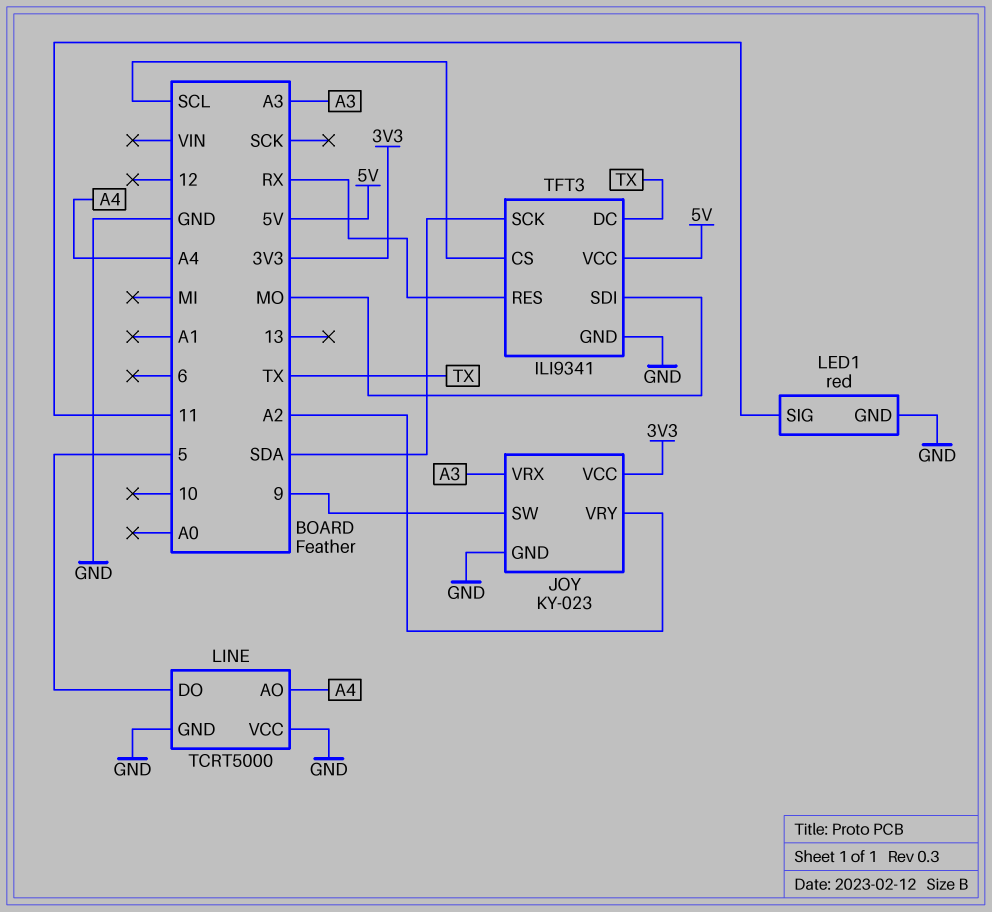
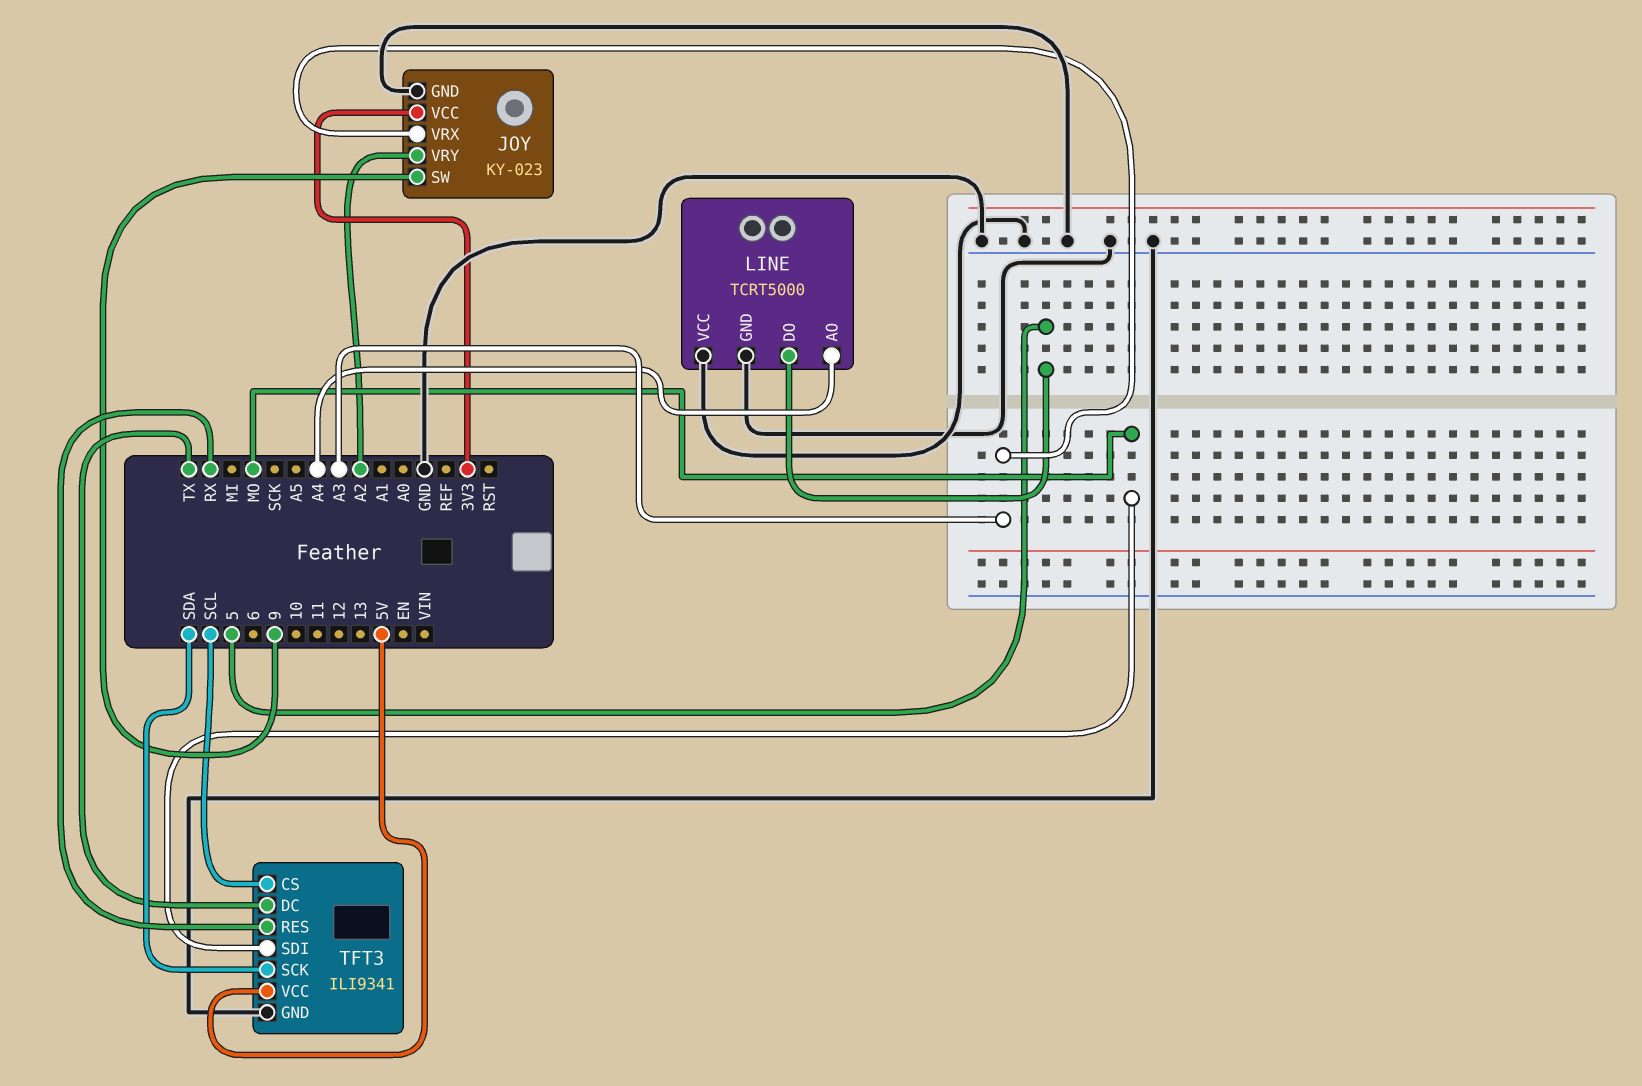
LED1: red -> none
LED1 pin GND: GND -> none
LED1 pin SIG: 11 -> none

